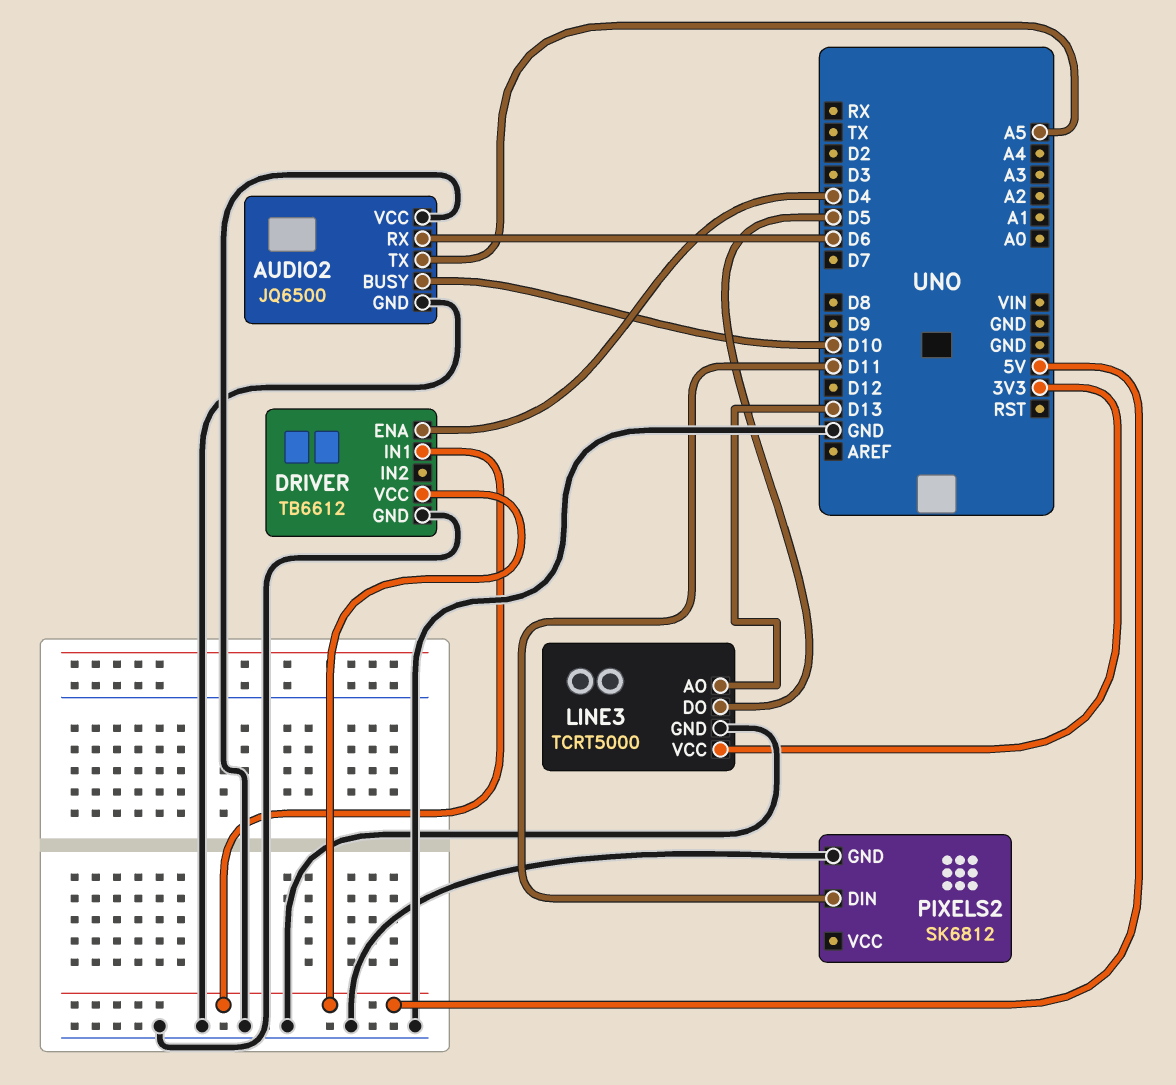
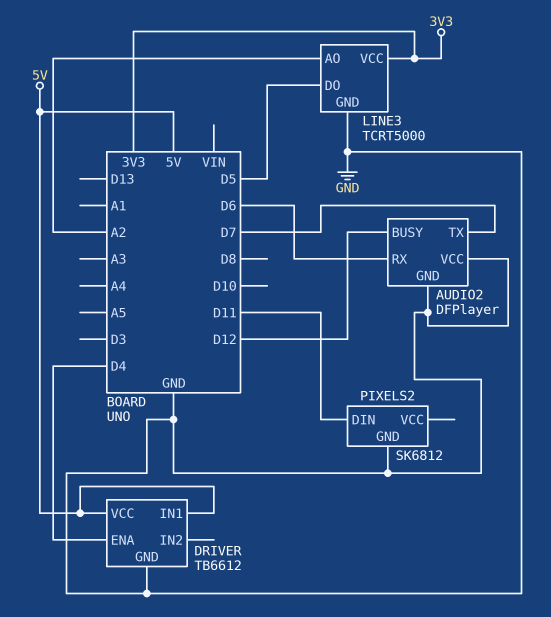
AUDIO2: JQ6500 -> DFPlayer
AUDIO2 pin BUSY: D10 -> D12
AUDIO2 pin TX: A5 -> D7
LINE3 pin AO: D13 -> A2

